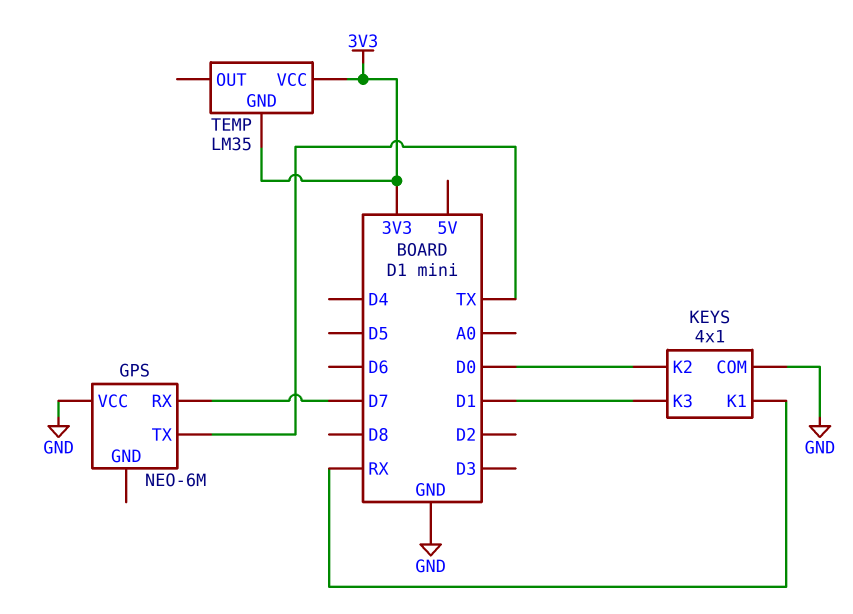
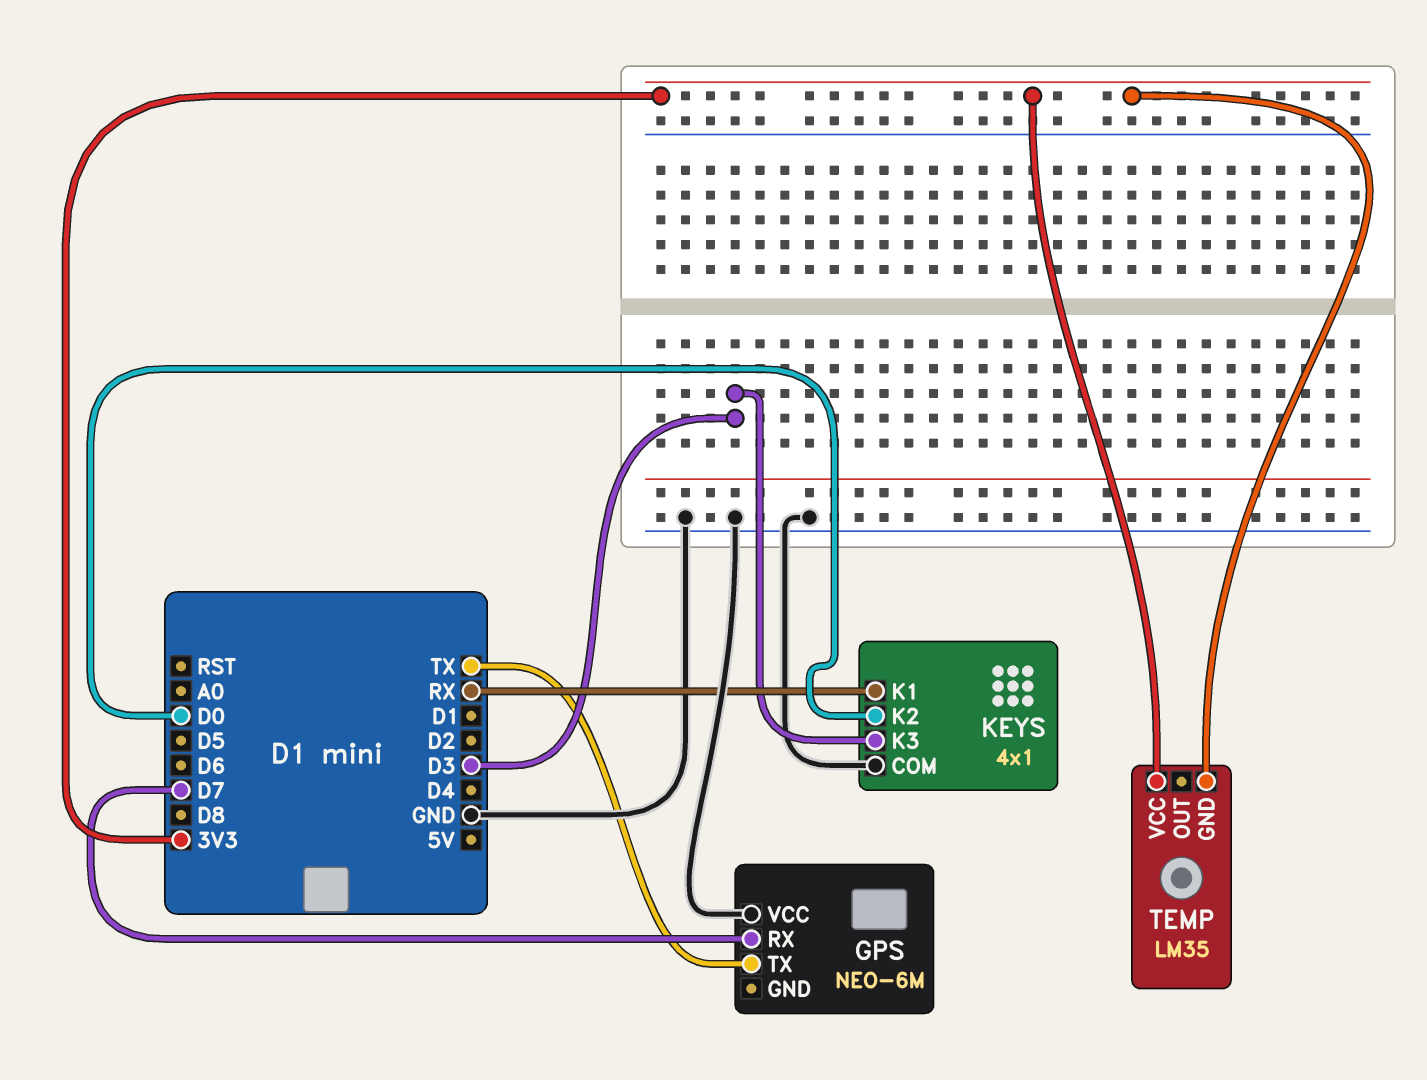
KEYS pin K3: D1 -> D3

